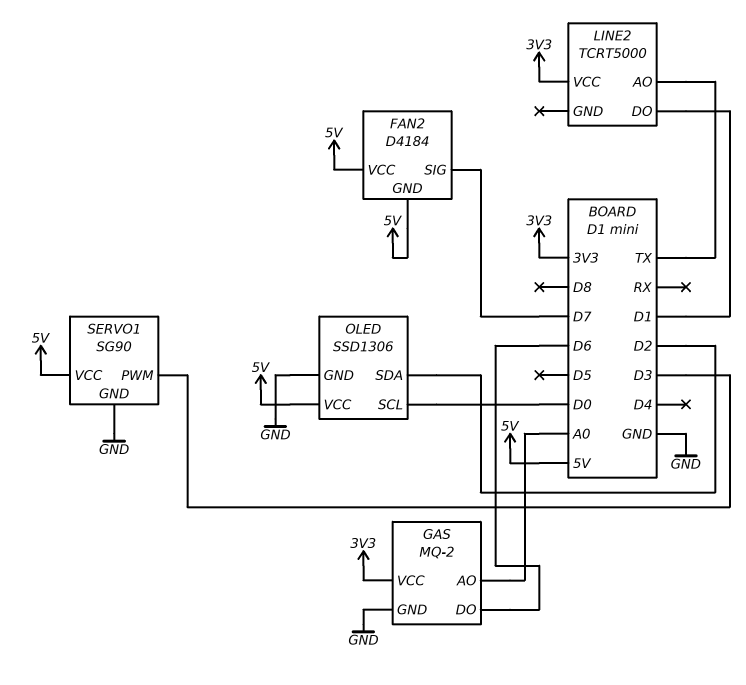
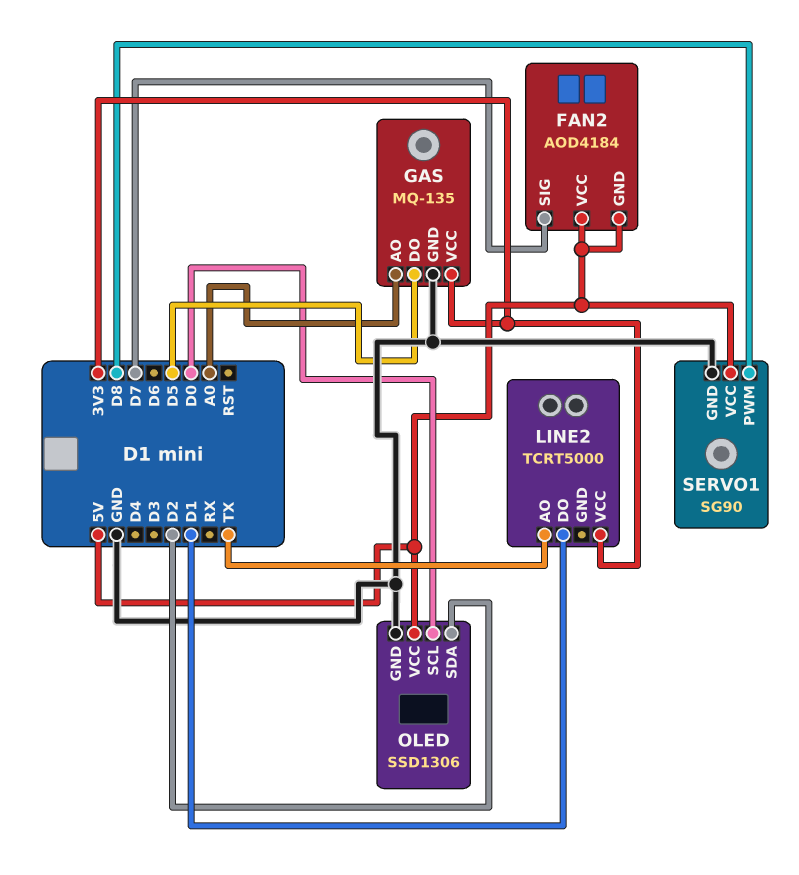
FAN2: D4184 -> AOD4184
GAS: MQ-2 -> MQ-135
GAS pin DO: D6 -> D5
SERVO1 pin PWM: D3 -> D8

